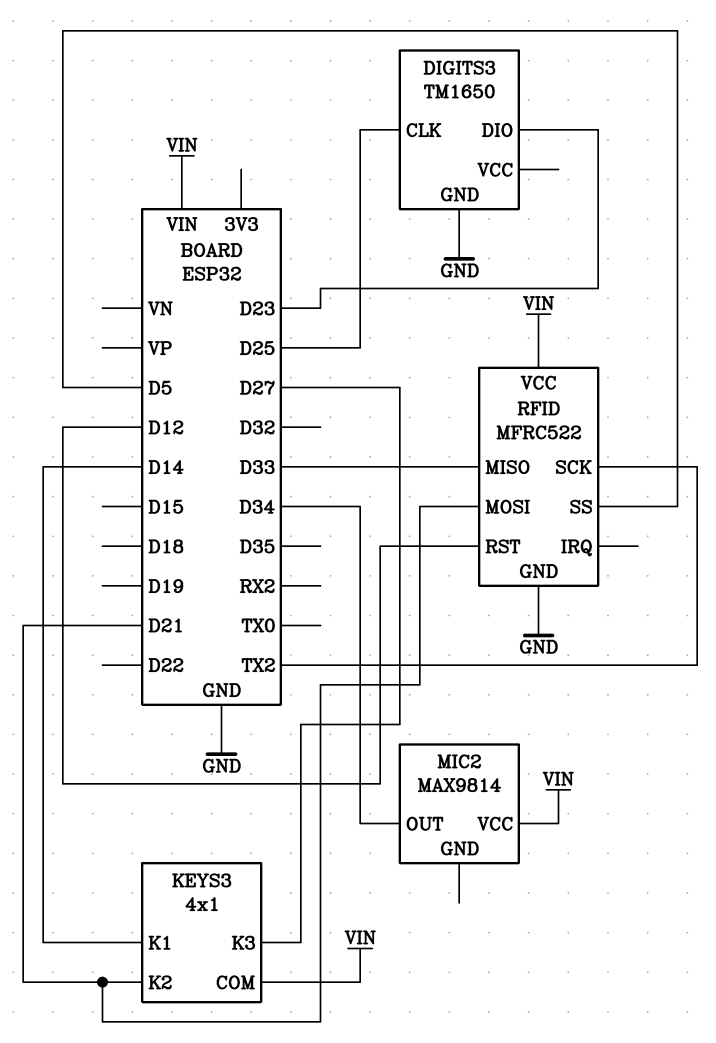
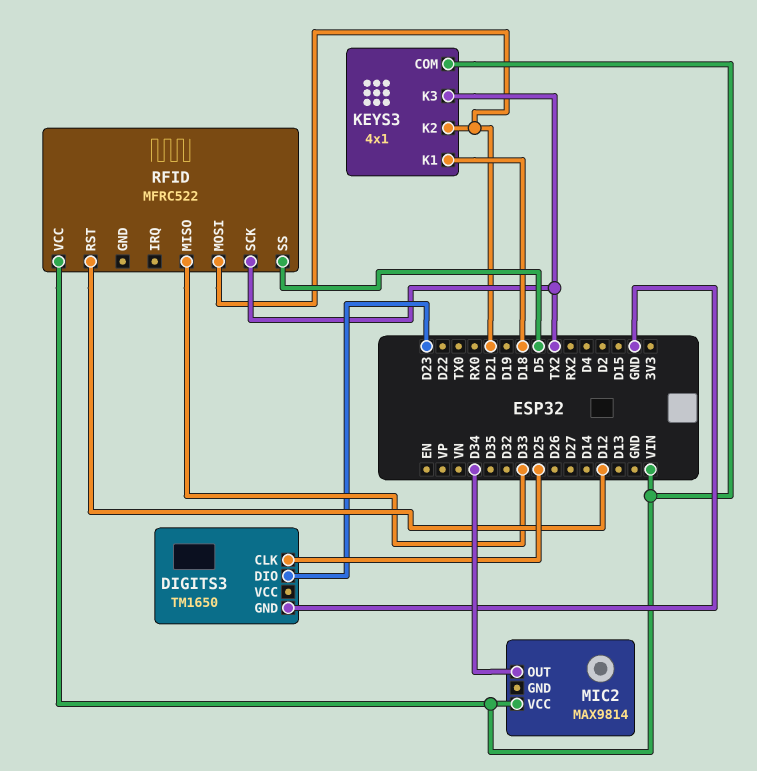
KEYS3 pin K1: D14 -> D18
KEYS3 pin K3: D27 -> TX2
RFID pin GND: GND -> none

